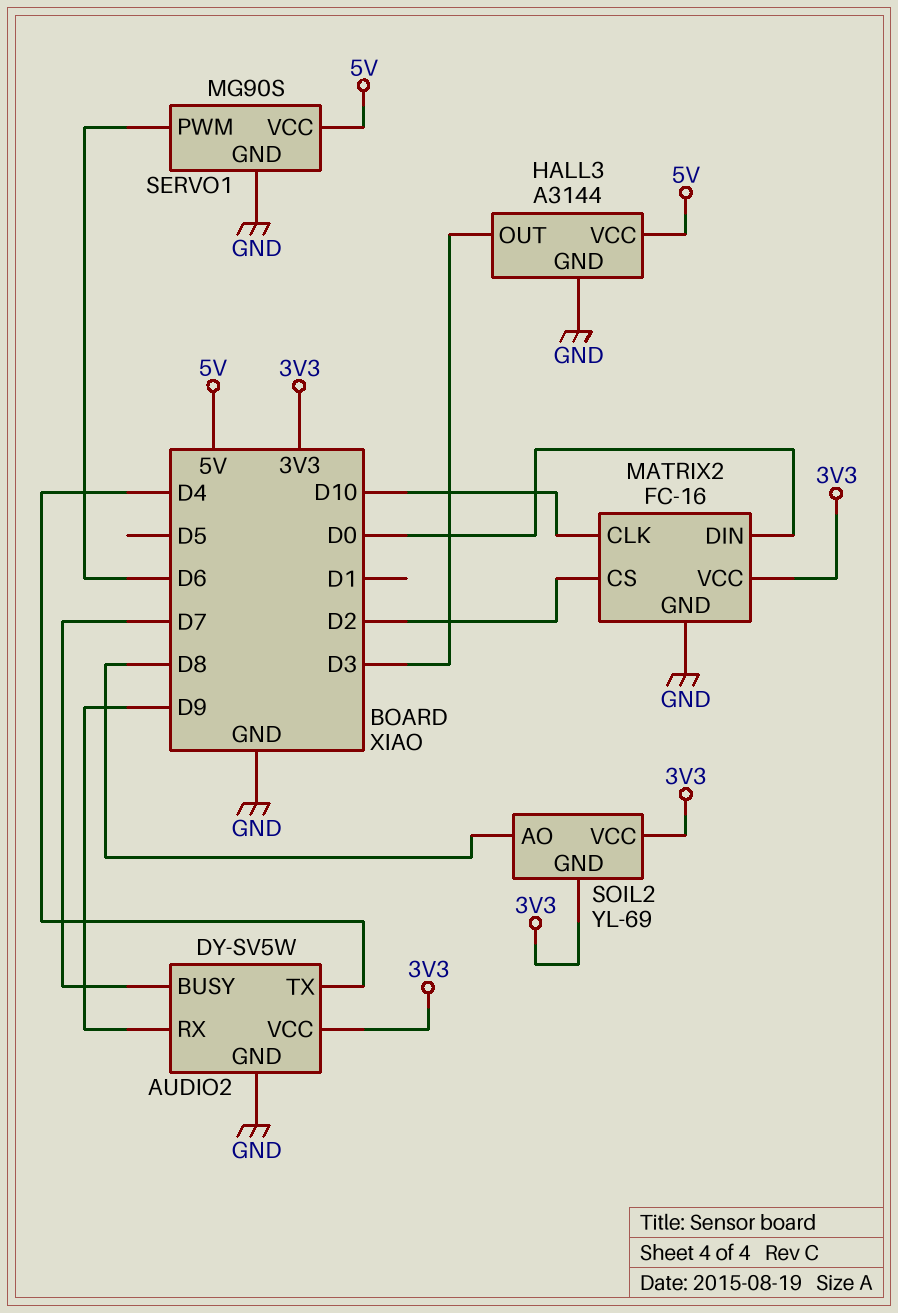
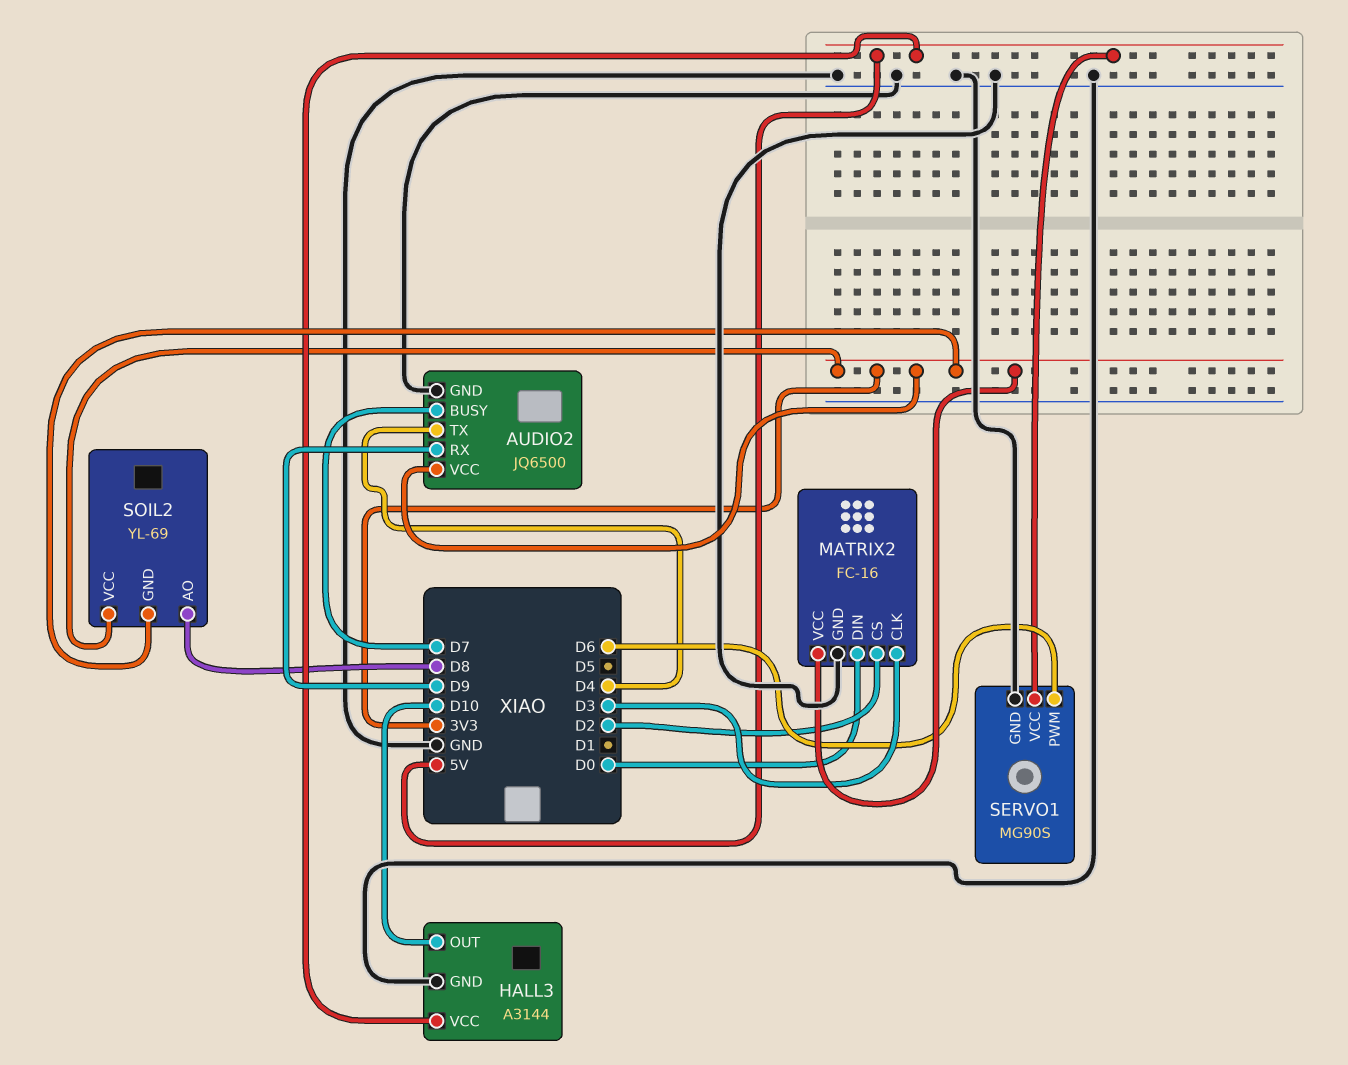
AUDIO2: DY-SV5W -> JQ6500
HALL3 pin OUT: D3 -> D10
MATRIX2 pin CLK: D10 -> D3

